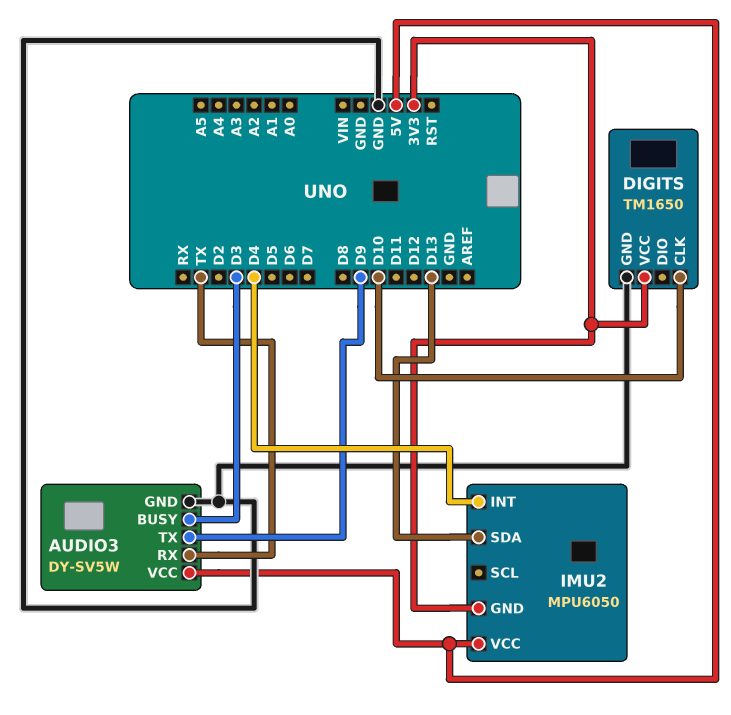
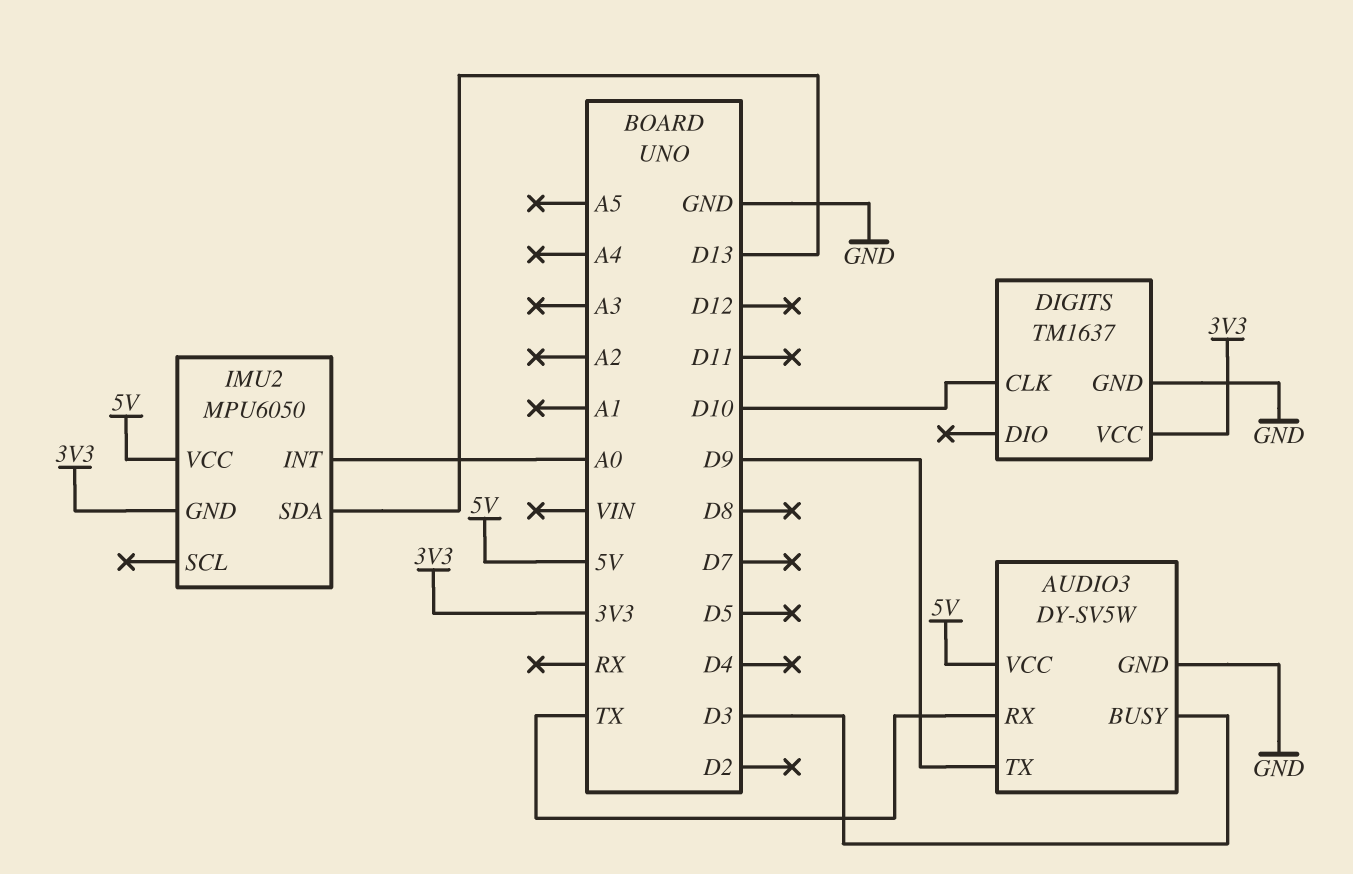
DIGITS: TM1650 -> TM1637
IMU2 pin INT: D4 -> A0

